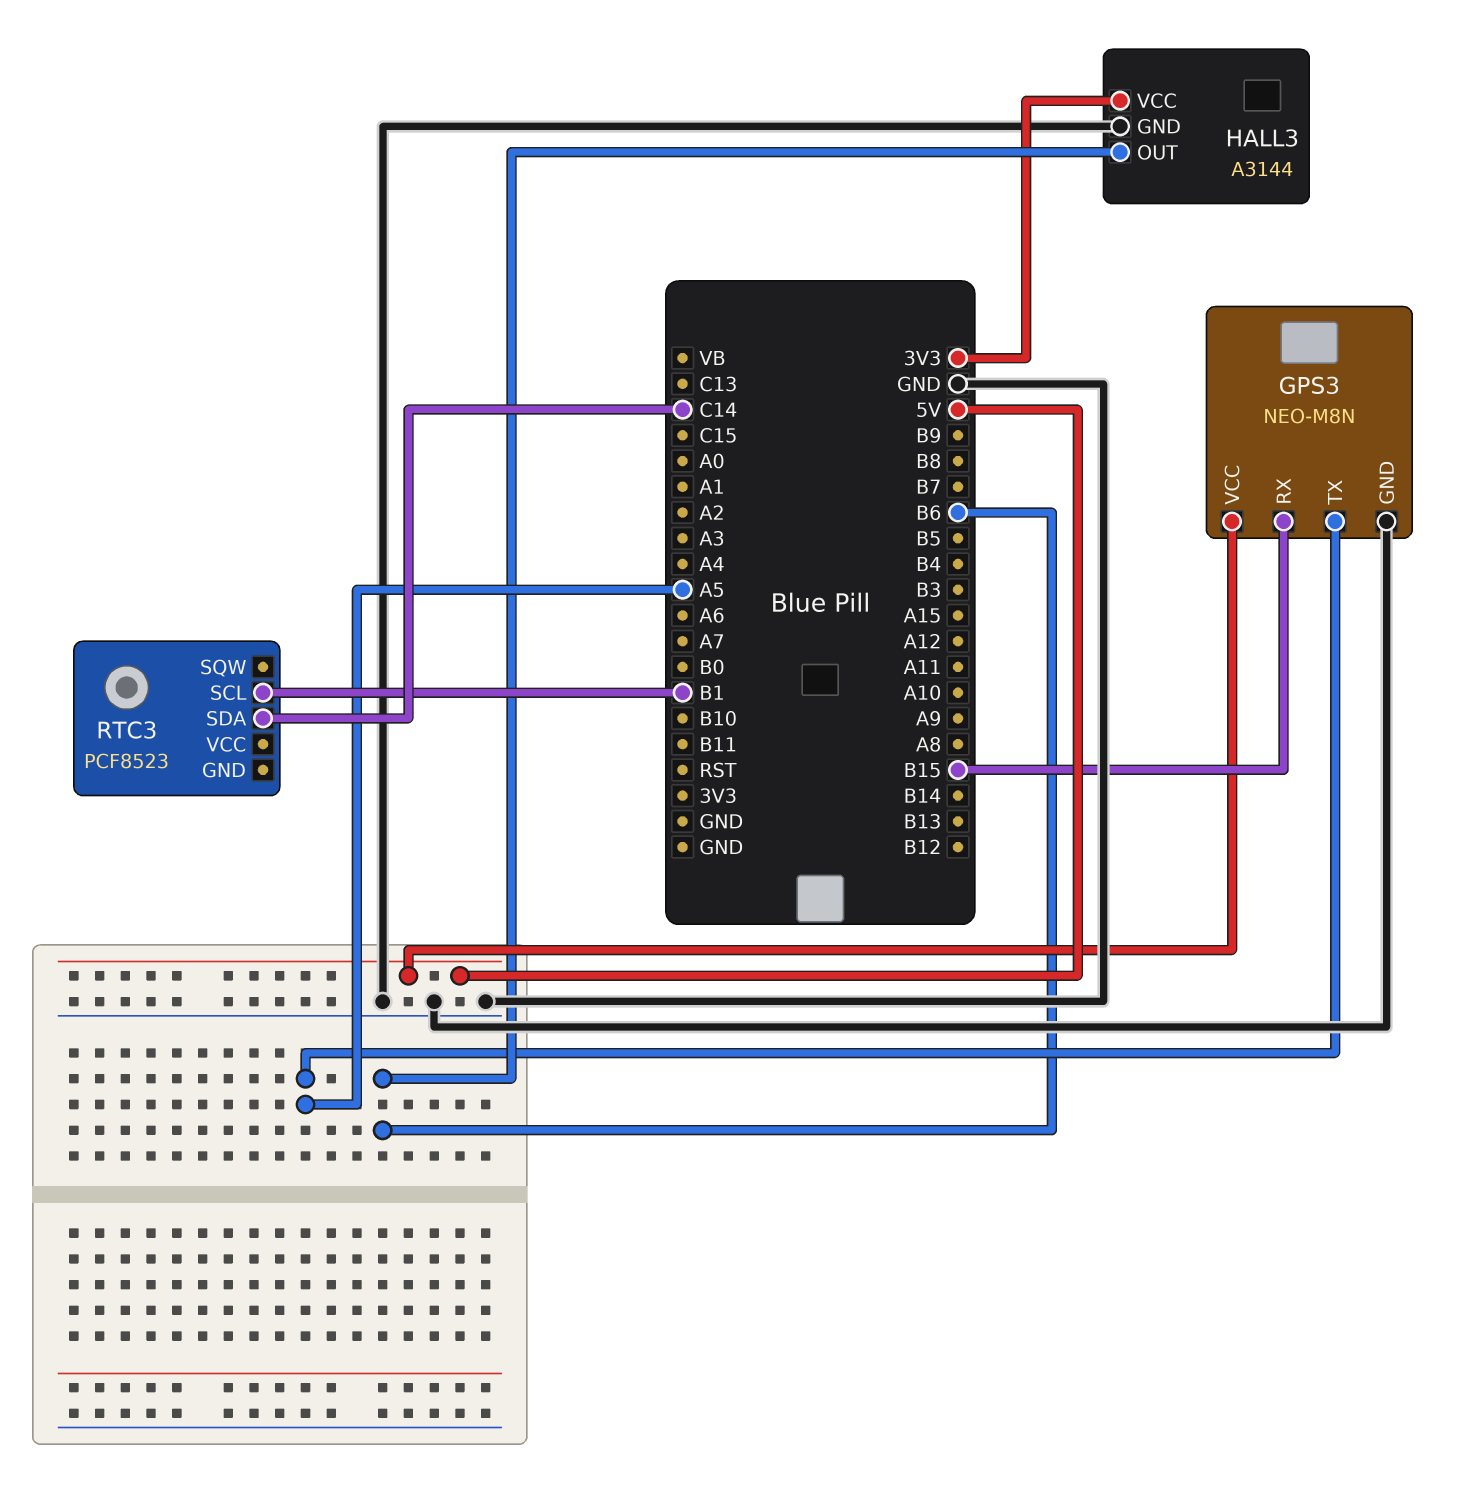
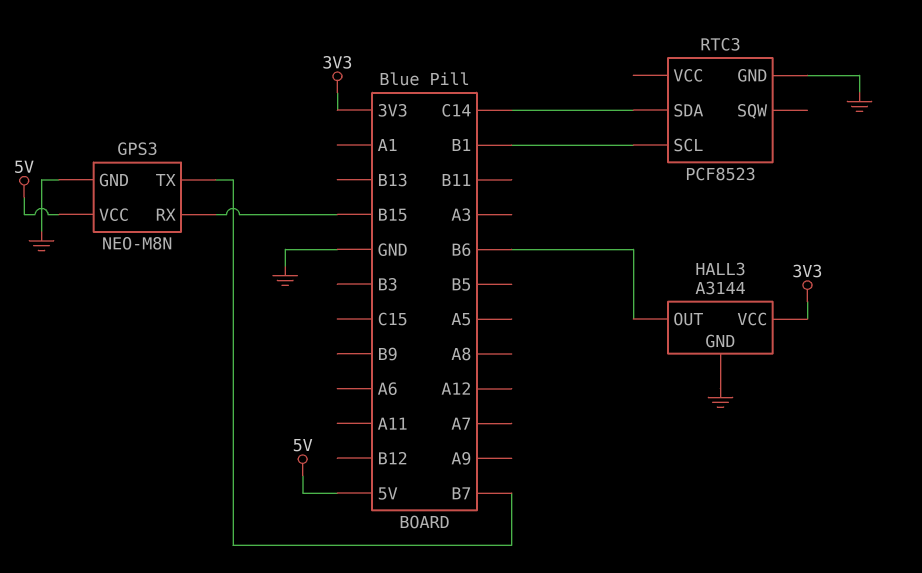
GPS3 pin TX: A5 -> B7
RTC3 pin GND: none -> GND

